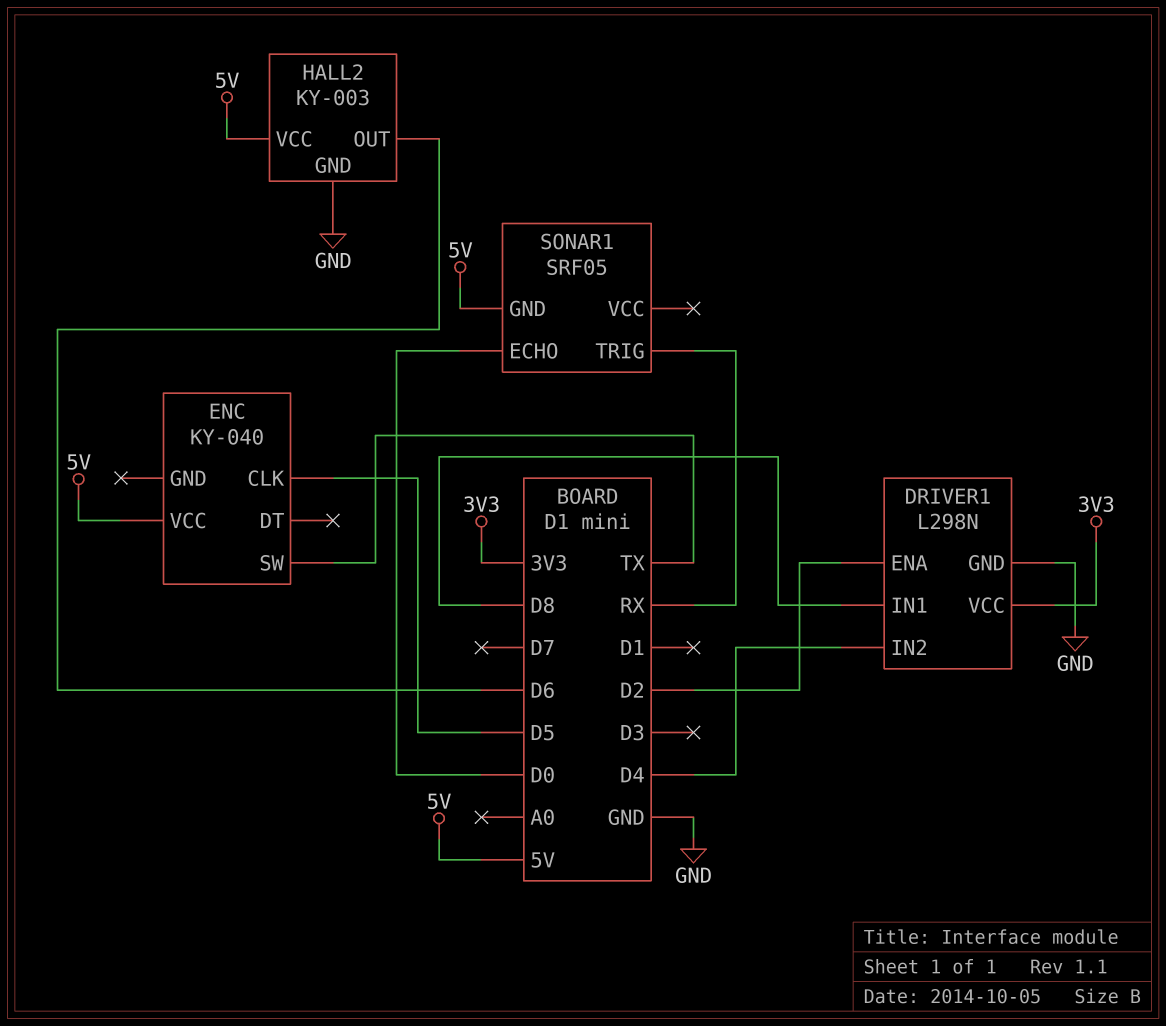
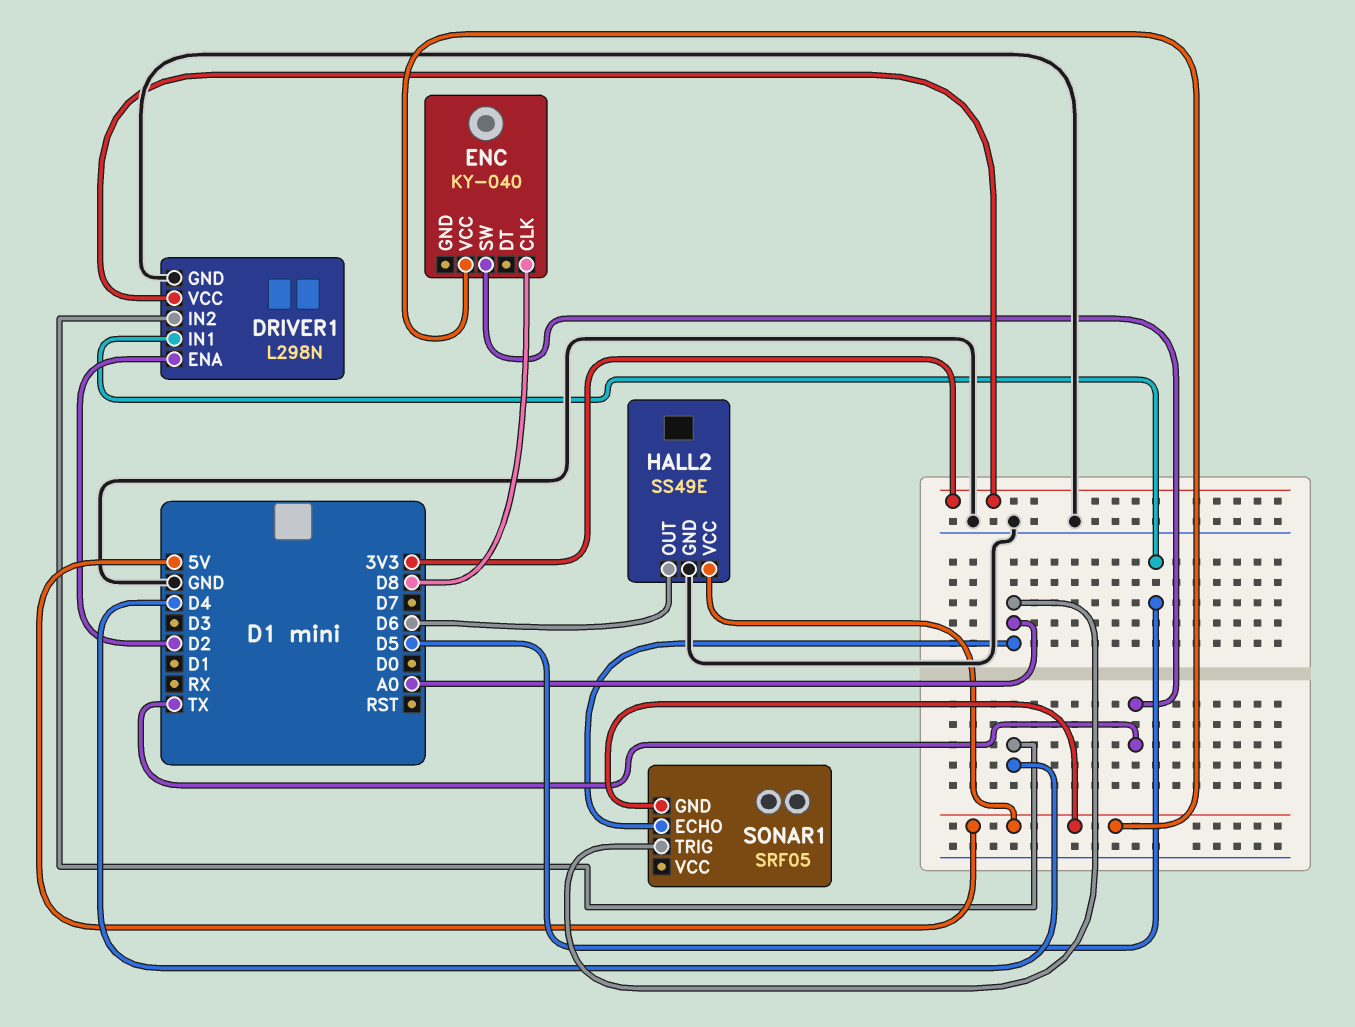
DRIVER1 pin IN1: D8 -> D5
ENC pin CLK: D5 -> D8
HALL2: KY-003 -> SS49E
SONAR1 pin ECHO: D0 -> A0
SONAR1 pin TRIG: RX -> A0

